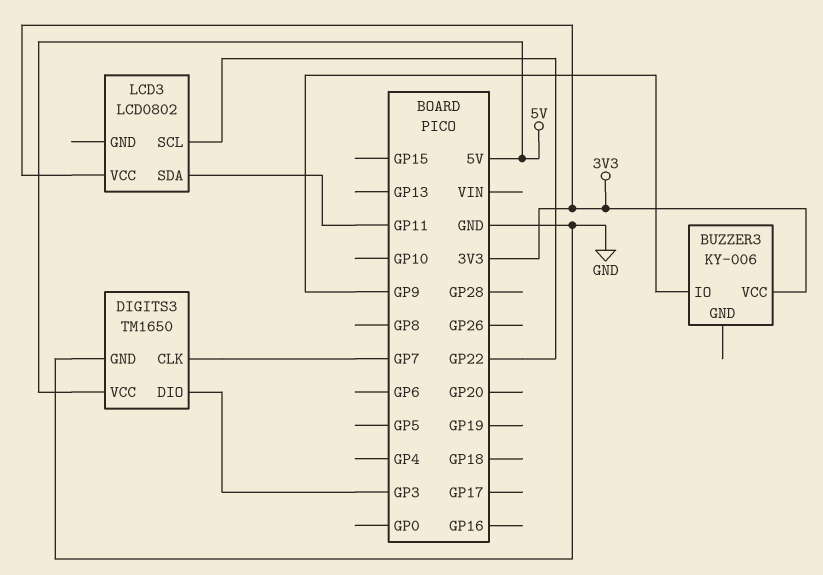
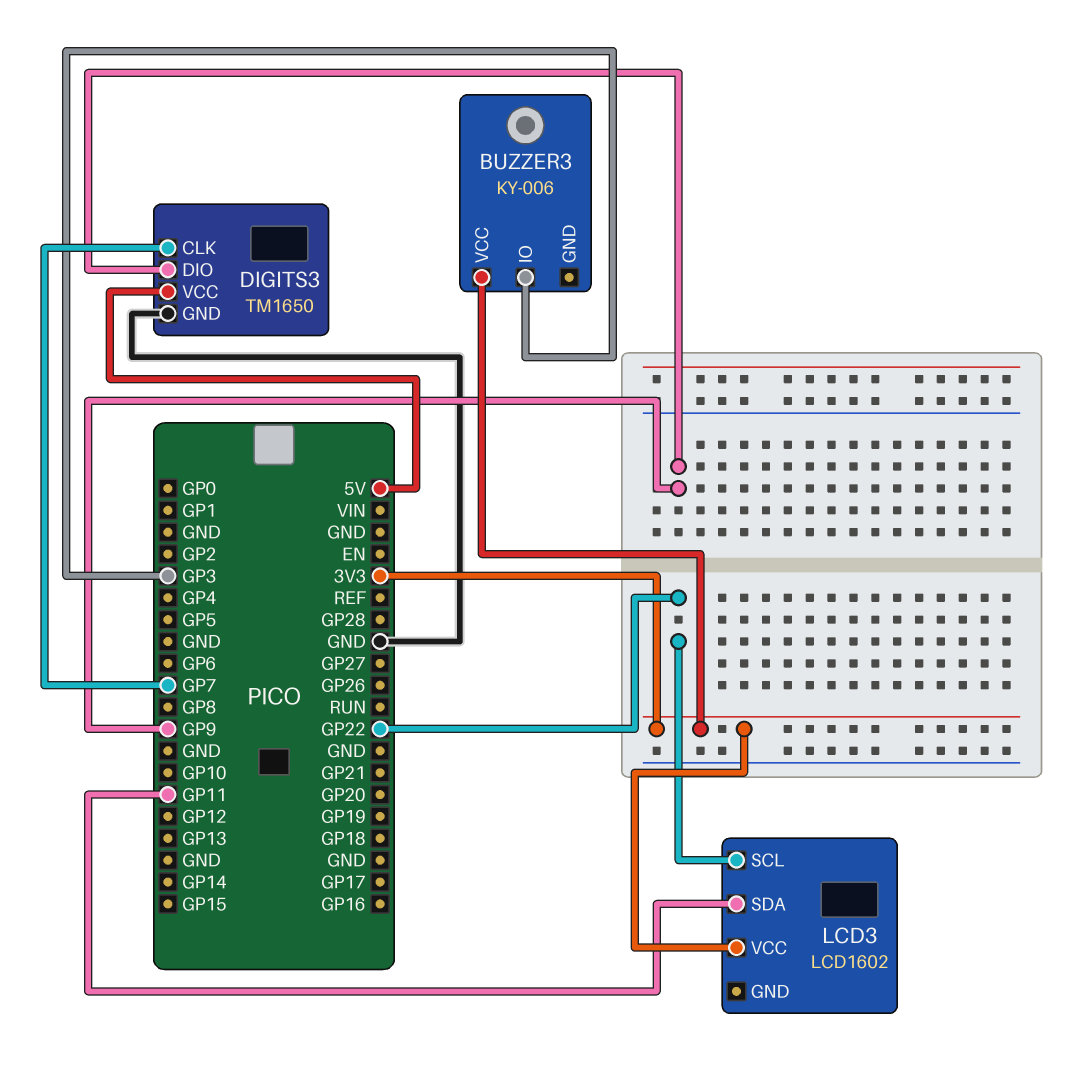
BUZZER3 pin IO: GP9 -> GP3
DIGITS3 pin DIO: GP3 -> GP9
LCD3: LCD0802 -> LCD1602

